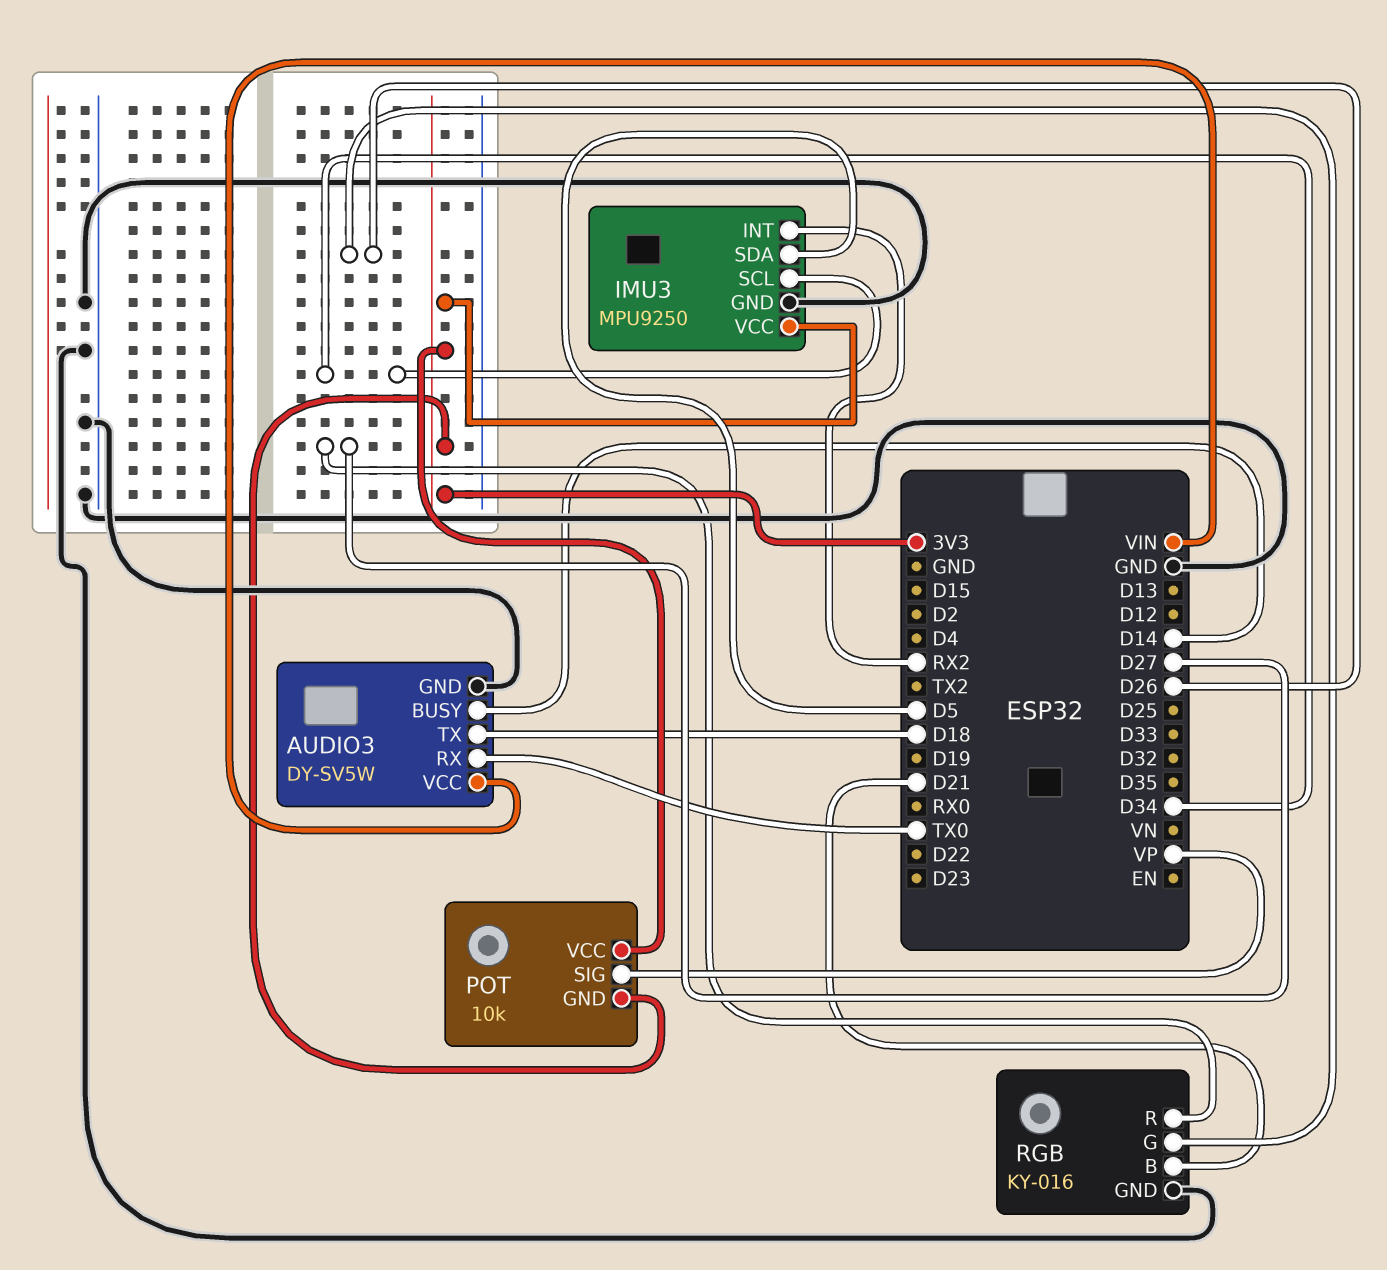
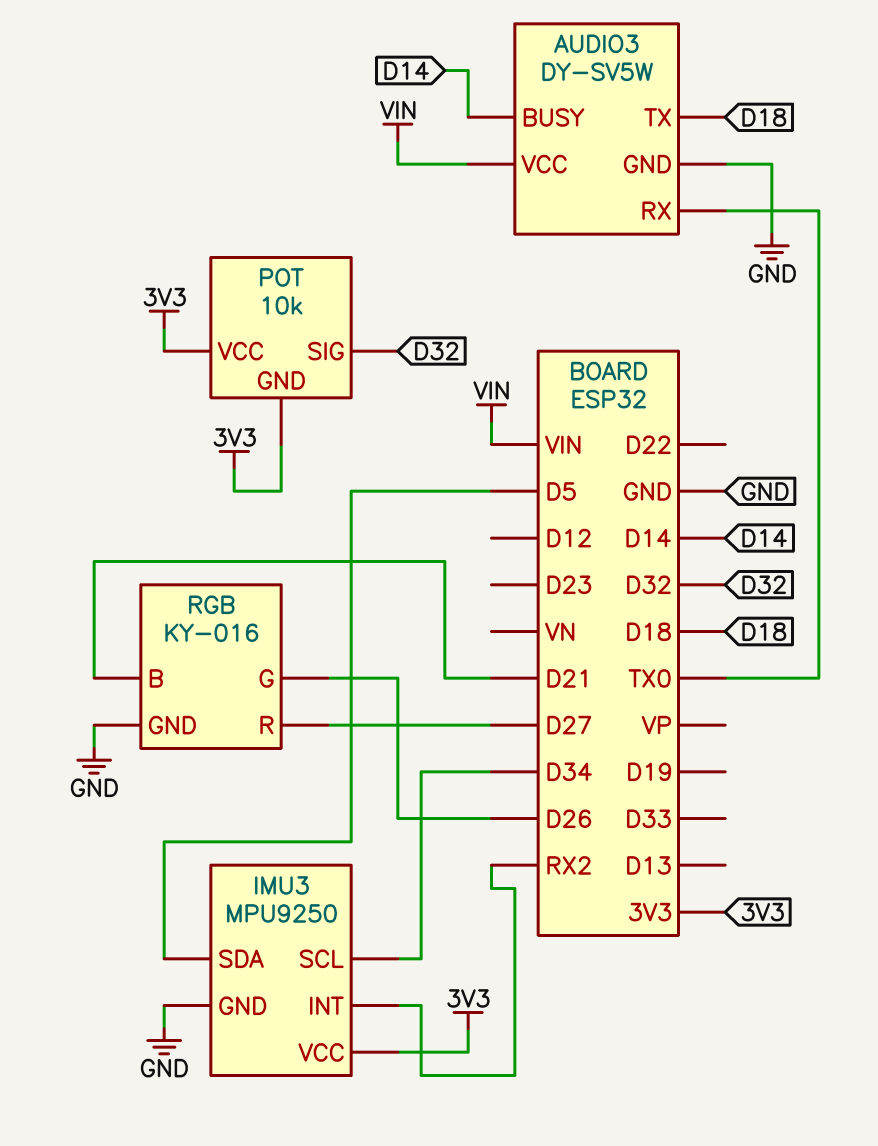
POT pin SIG: VP -> D32

